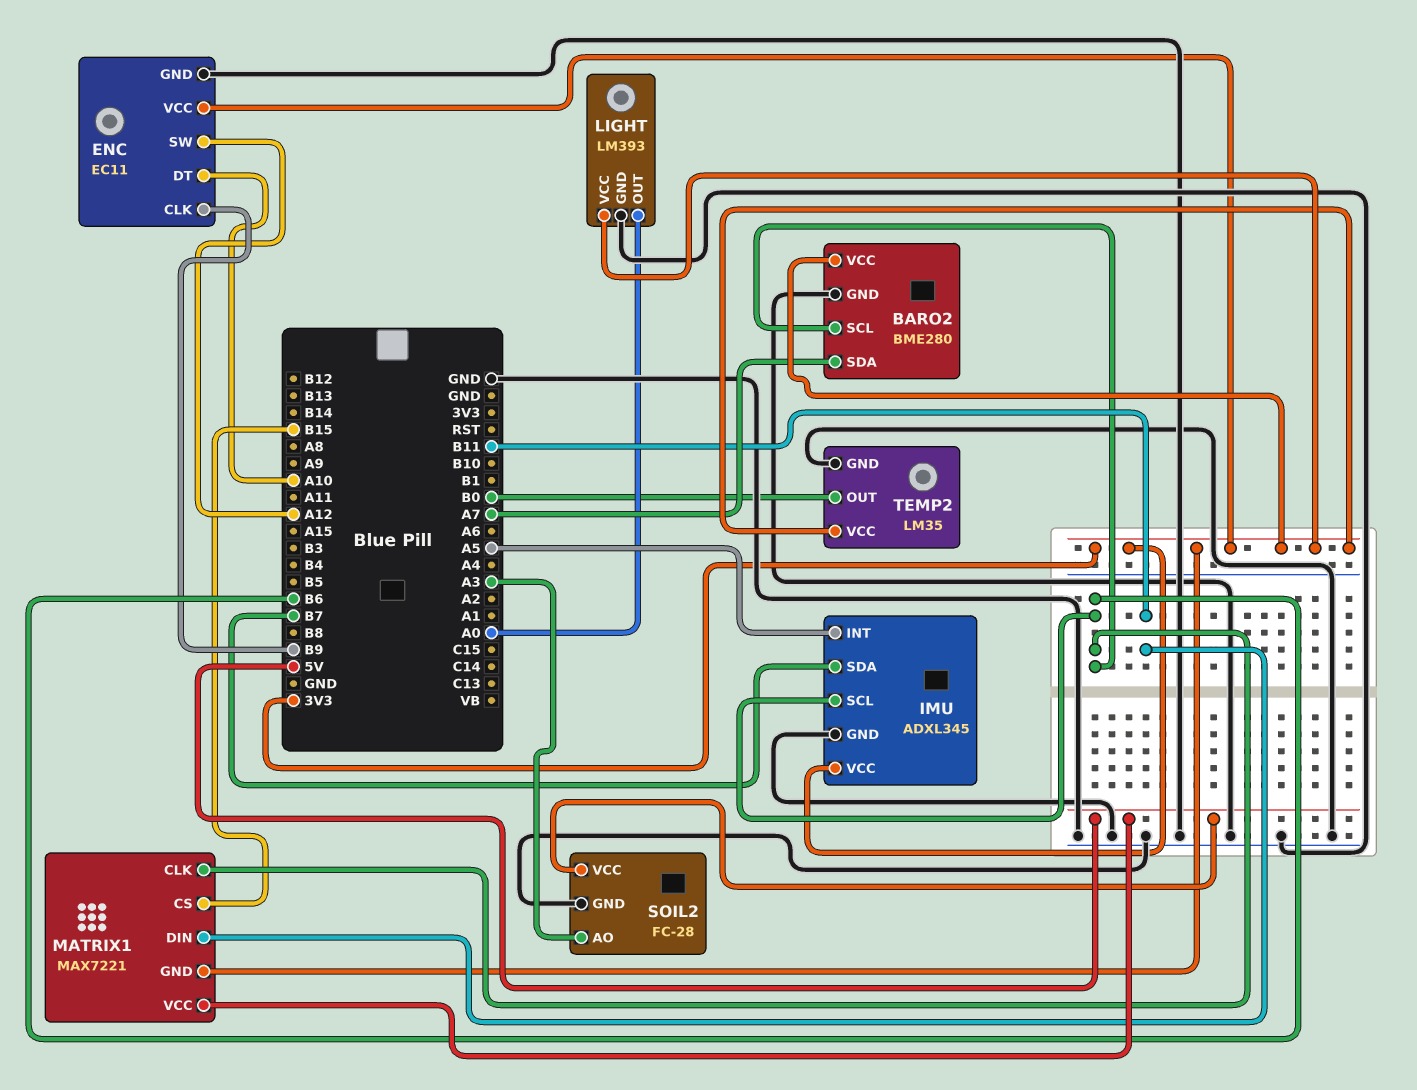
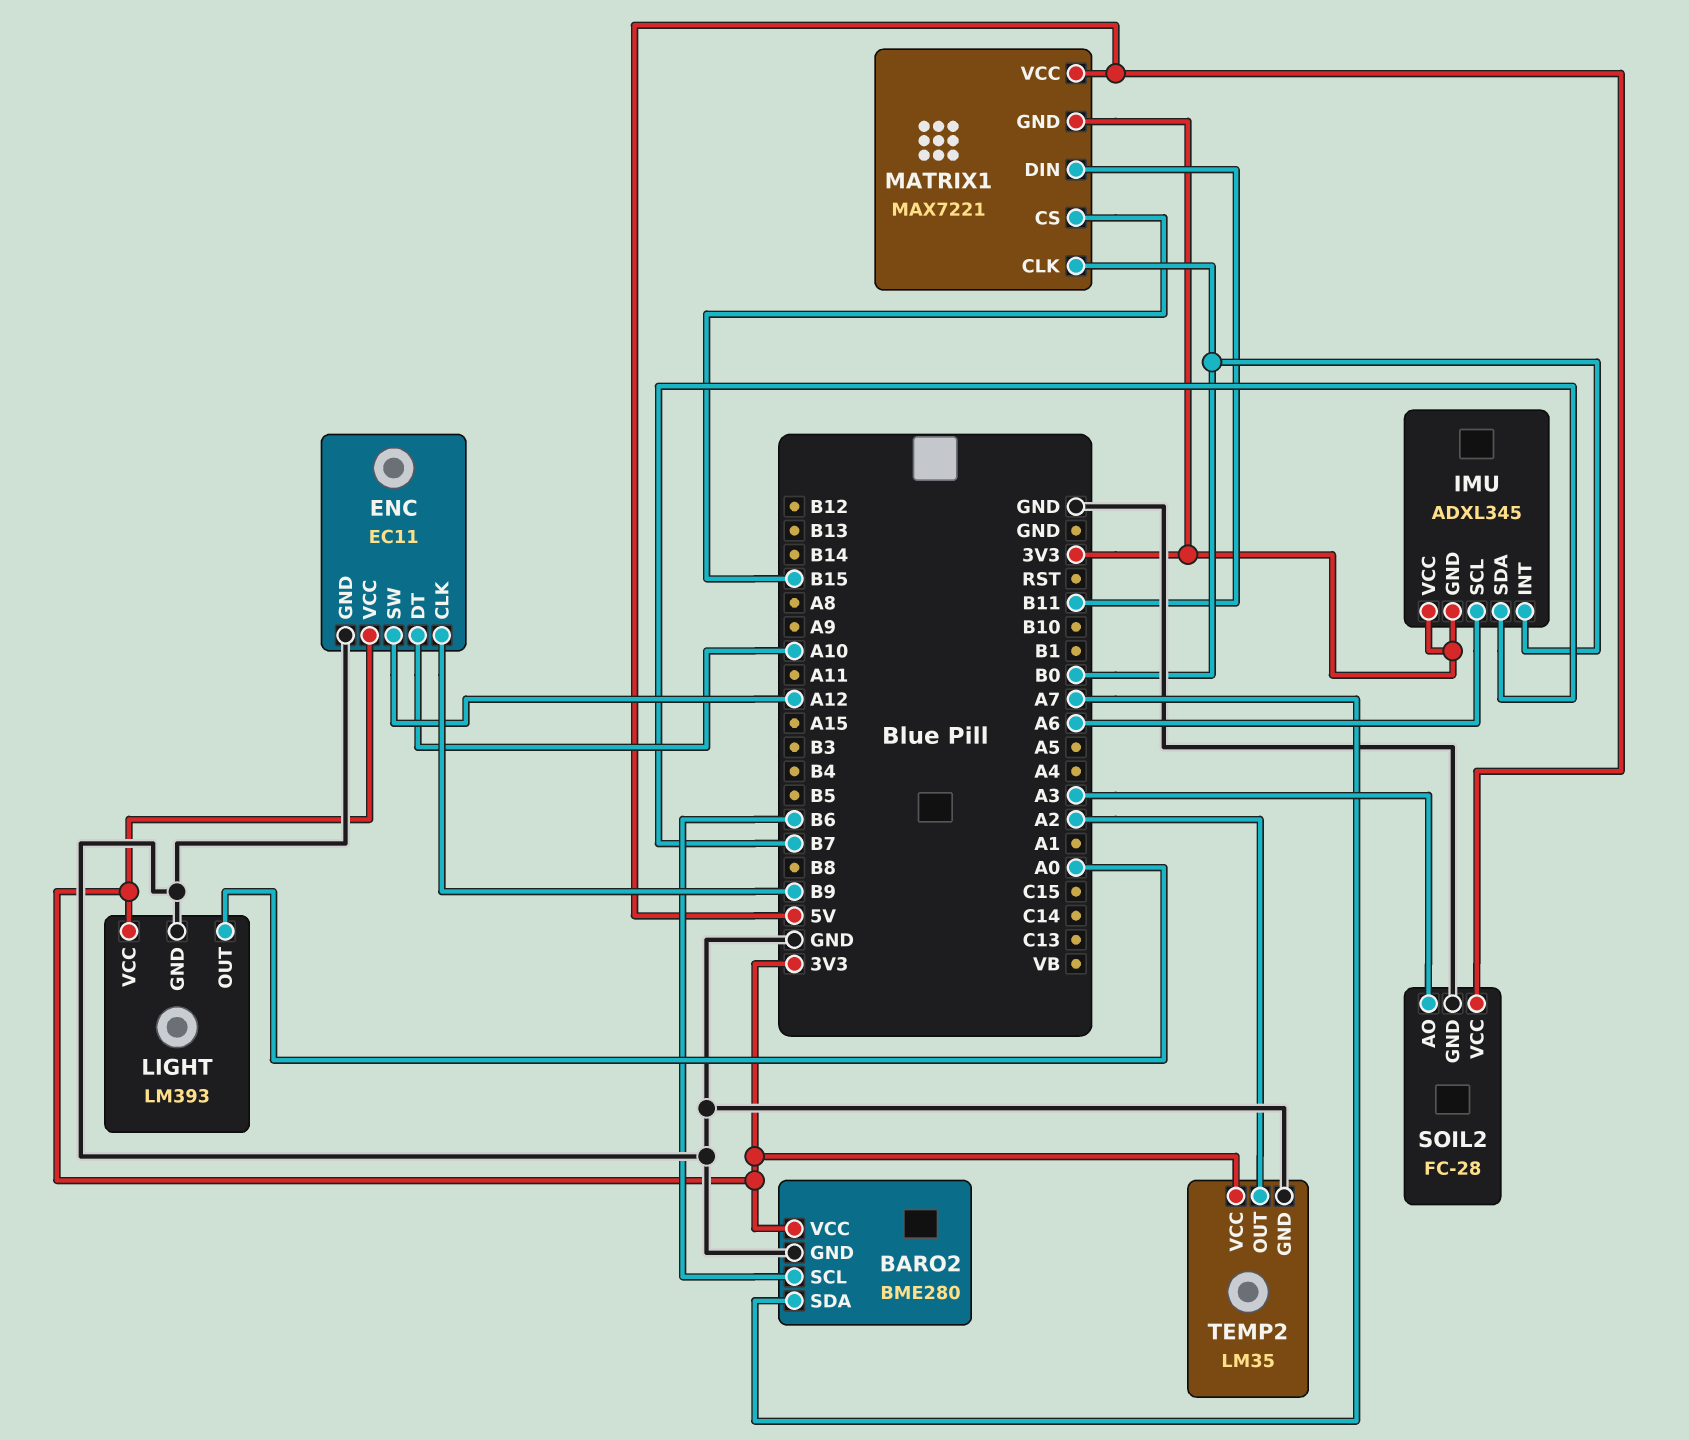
IMU pin GND: GND -> 3V3
IMU pin INT: A5 -> B0
IMU pin SCL: B6 -> A6
MATRIX1 pin CLK: B6 -> B0
TEMP2 pin OUT: B0 -> A2

